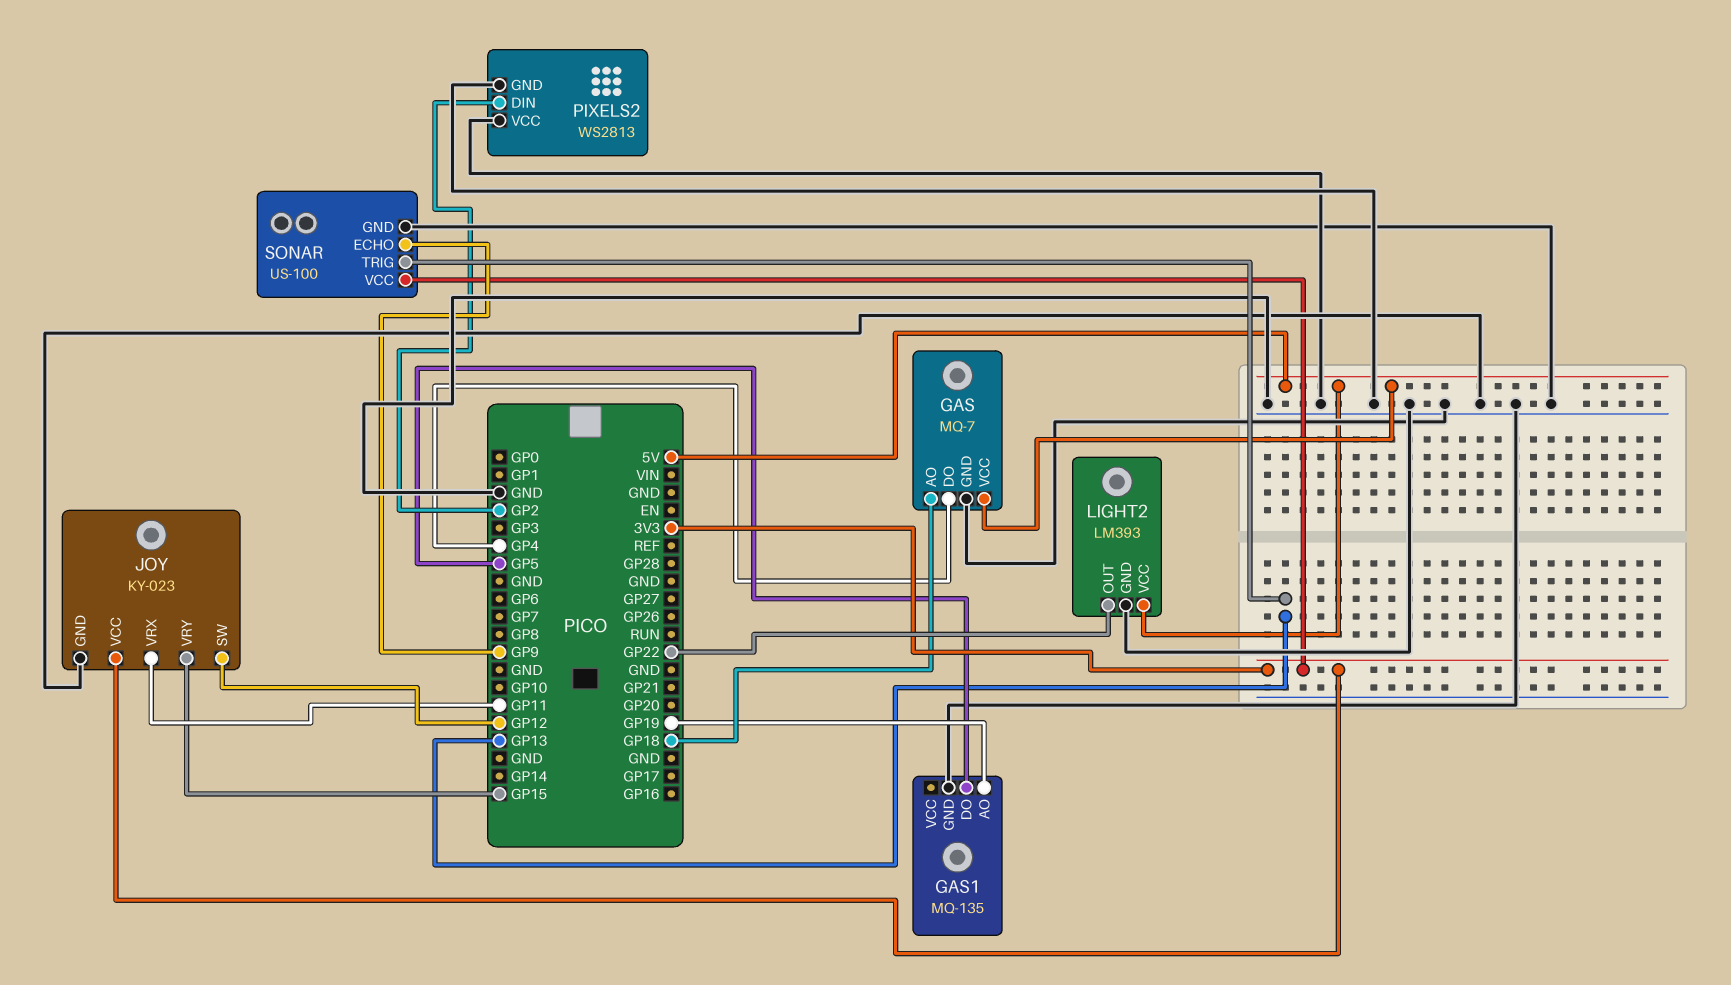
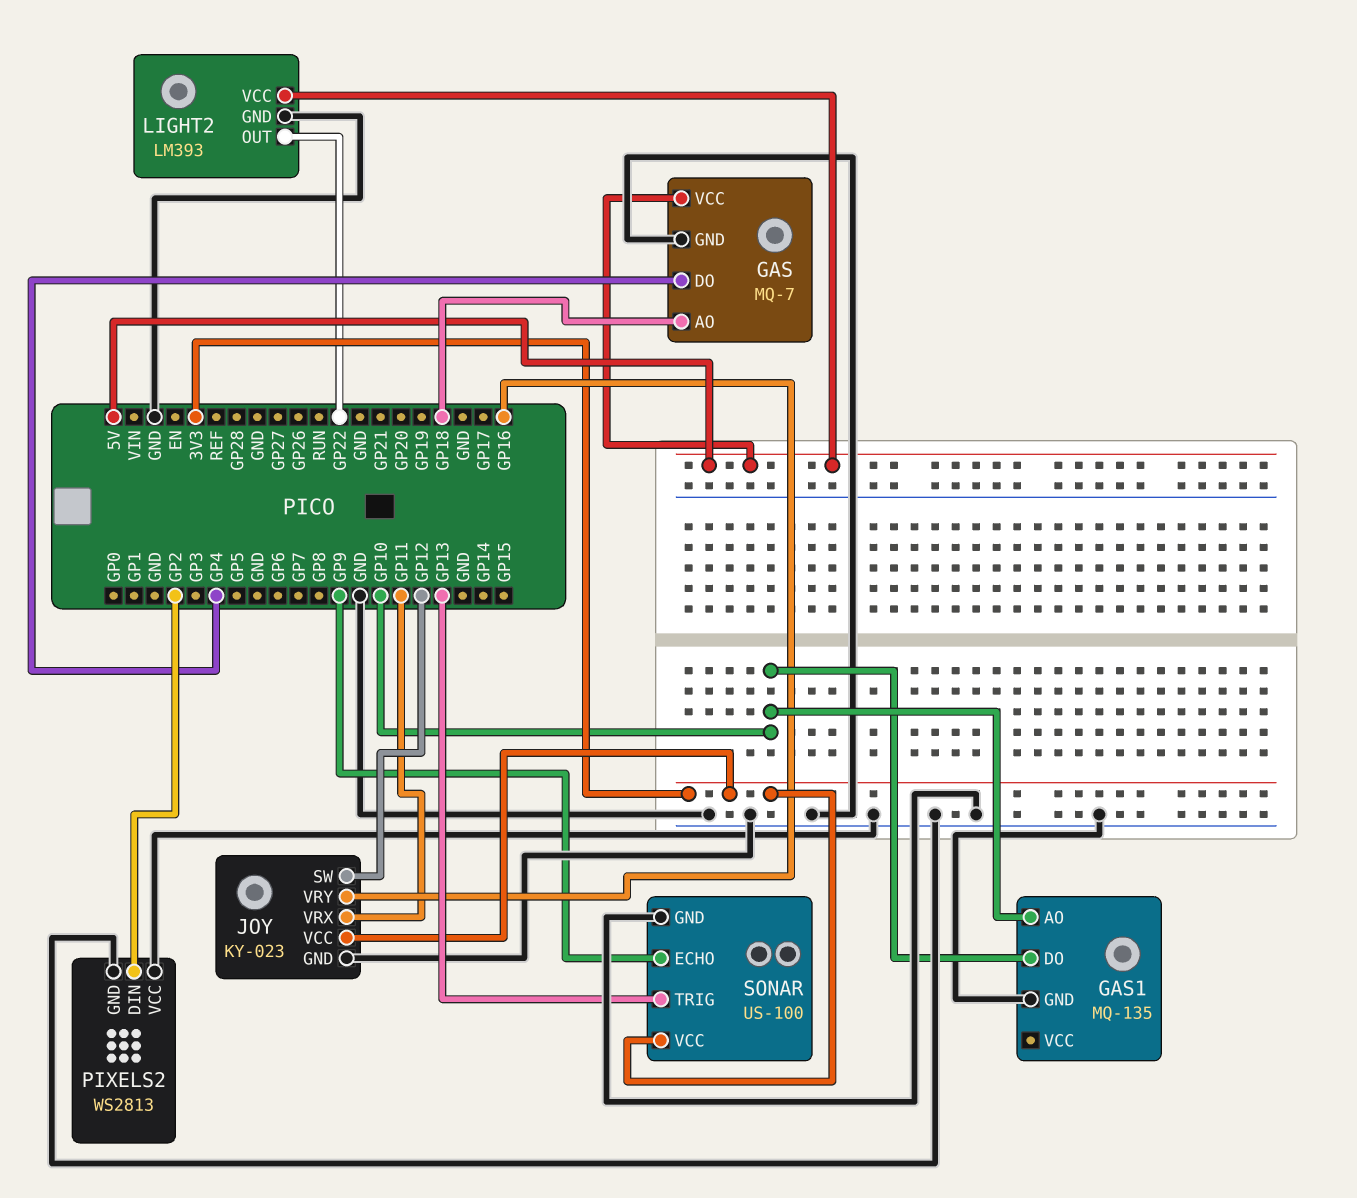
GAS1 pin AO: GP19 -> GP10
GAS1 pin DO: GP5 -> GP10
JOY pin VRY: GP15 -> GP16

